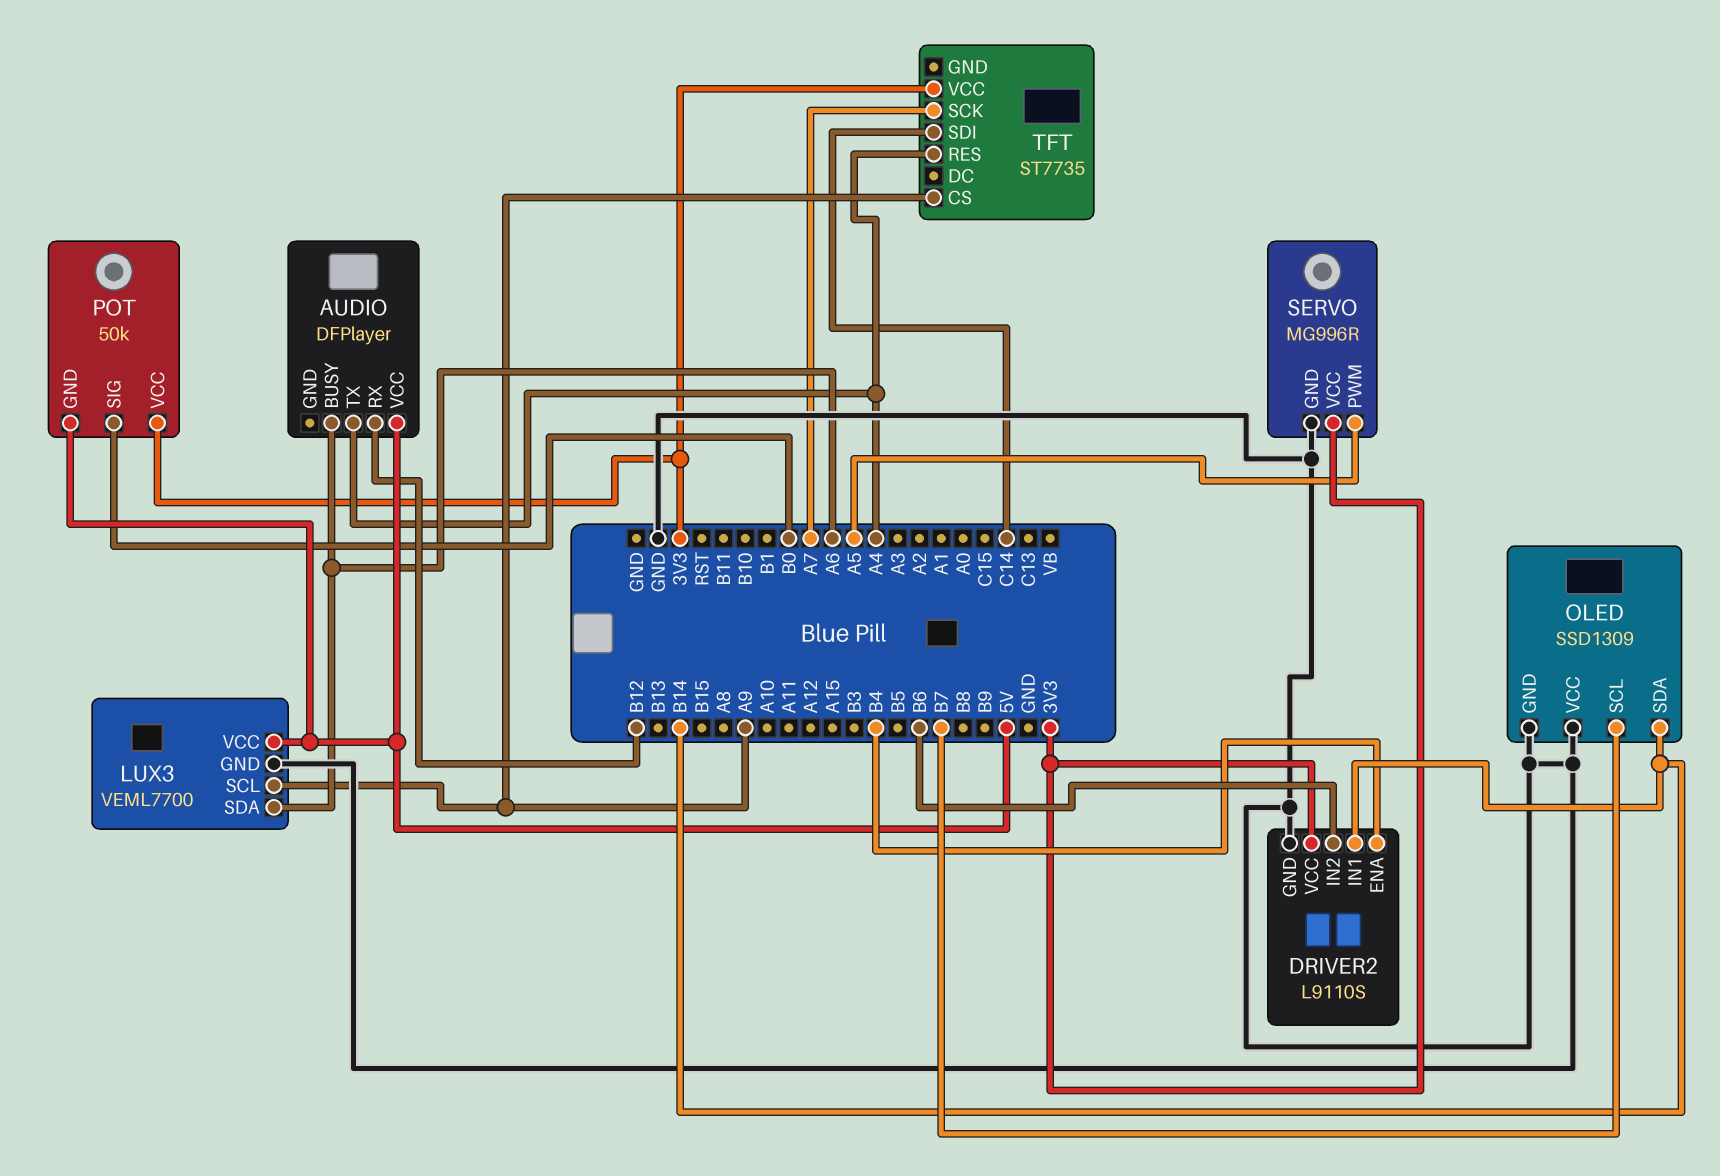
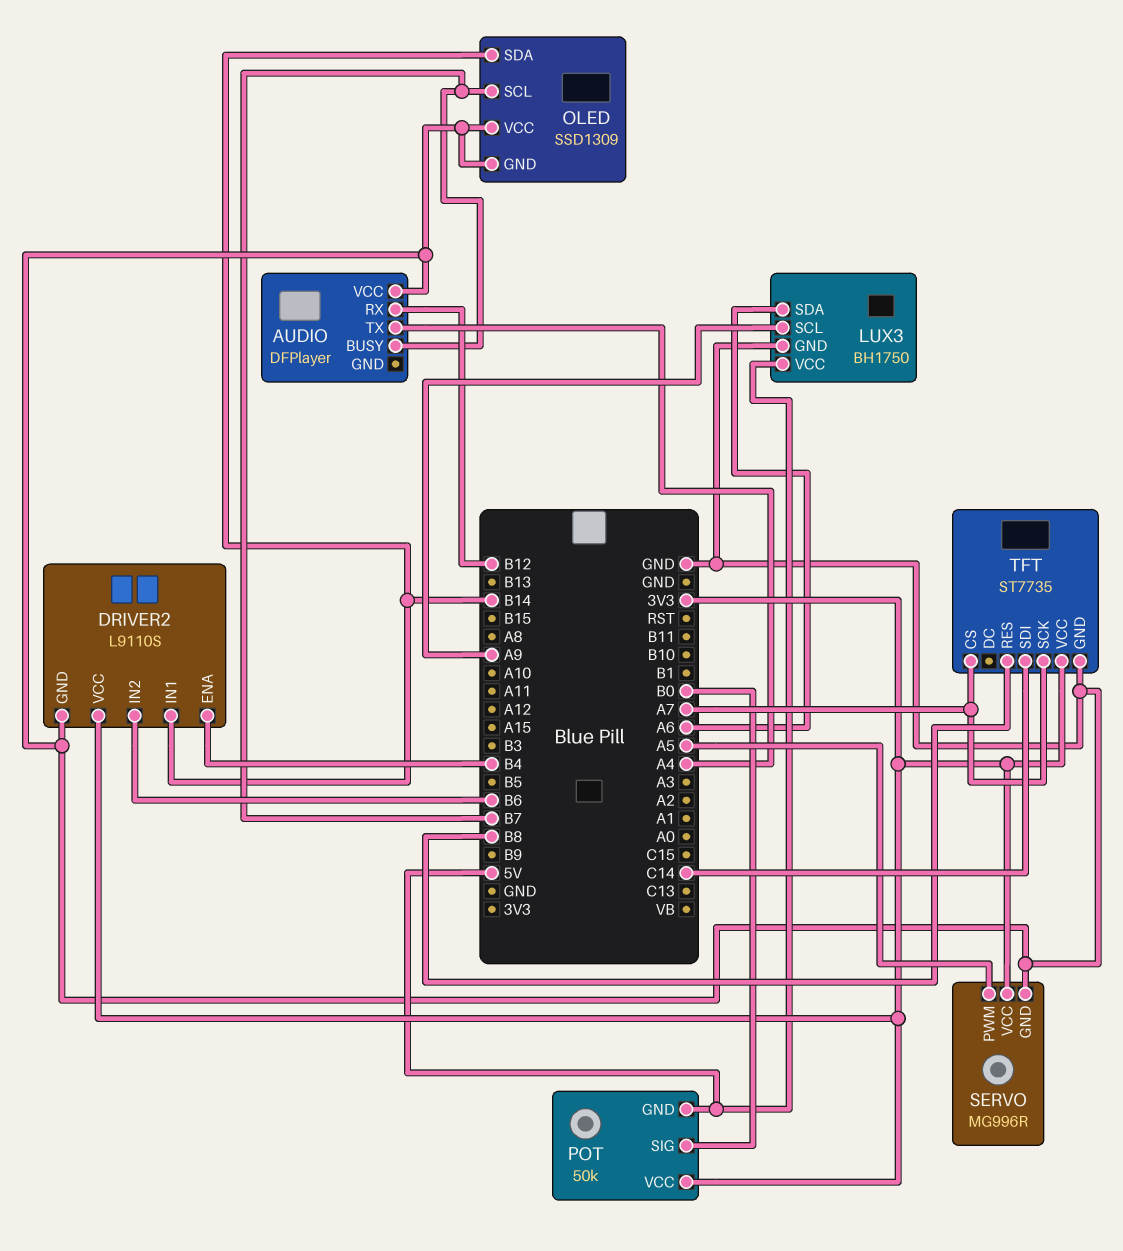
AUDIO pin BUSY: A6 -> B7
AUDIO pin VCC: 5V -> GND
LUX3: VEML7700 -> BH1750
TFT pin CS: A9 -> A7
TFT pin GND: none -> GND
TFT pin RES: A4 -> B8

